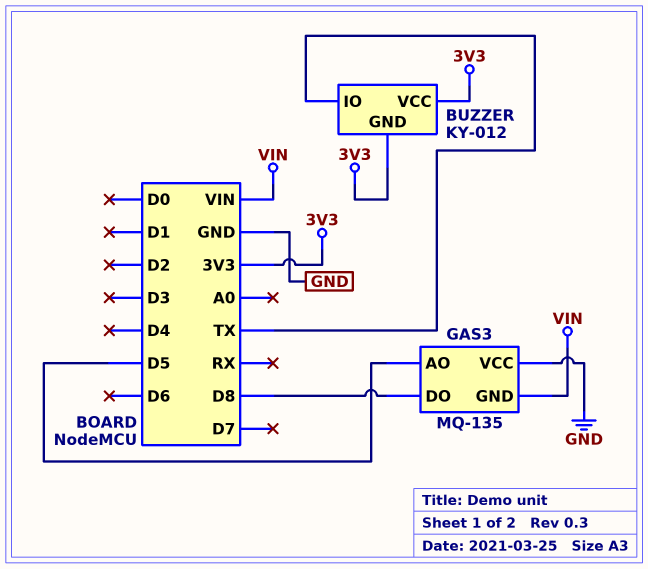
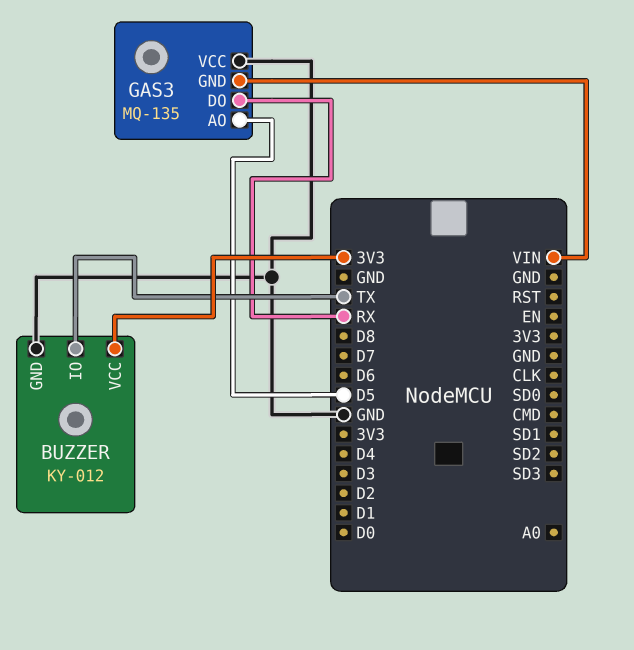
BUZZER pin GND: 3V3 -> GND
GAS3 pin DO: D8 -> RX

